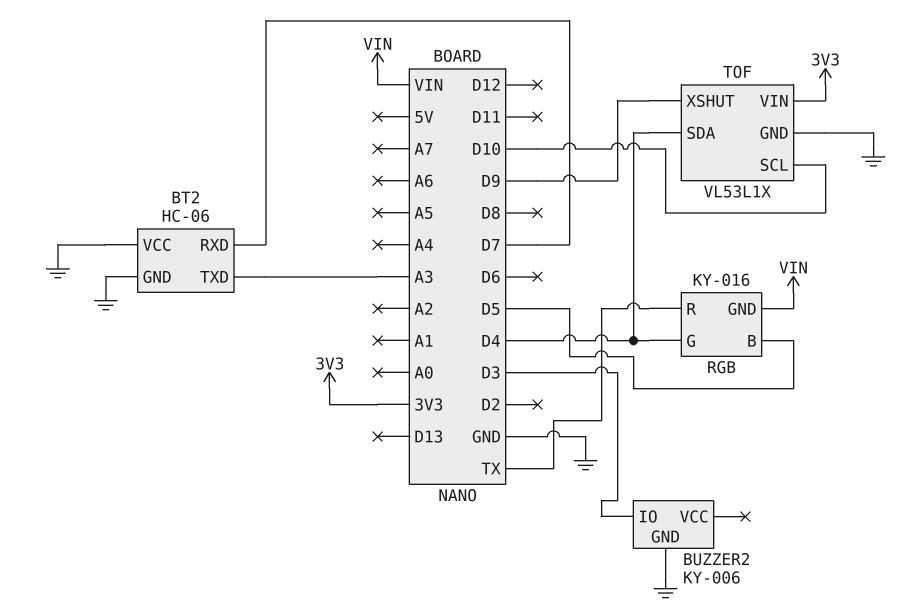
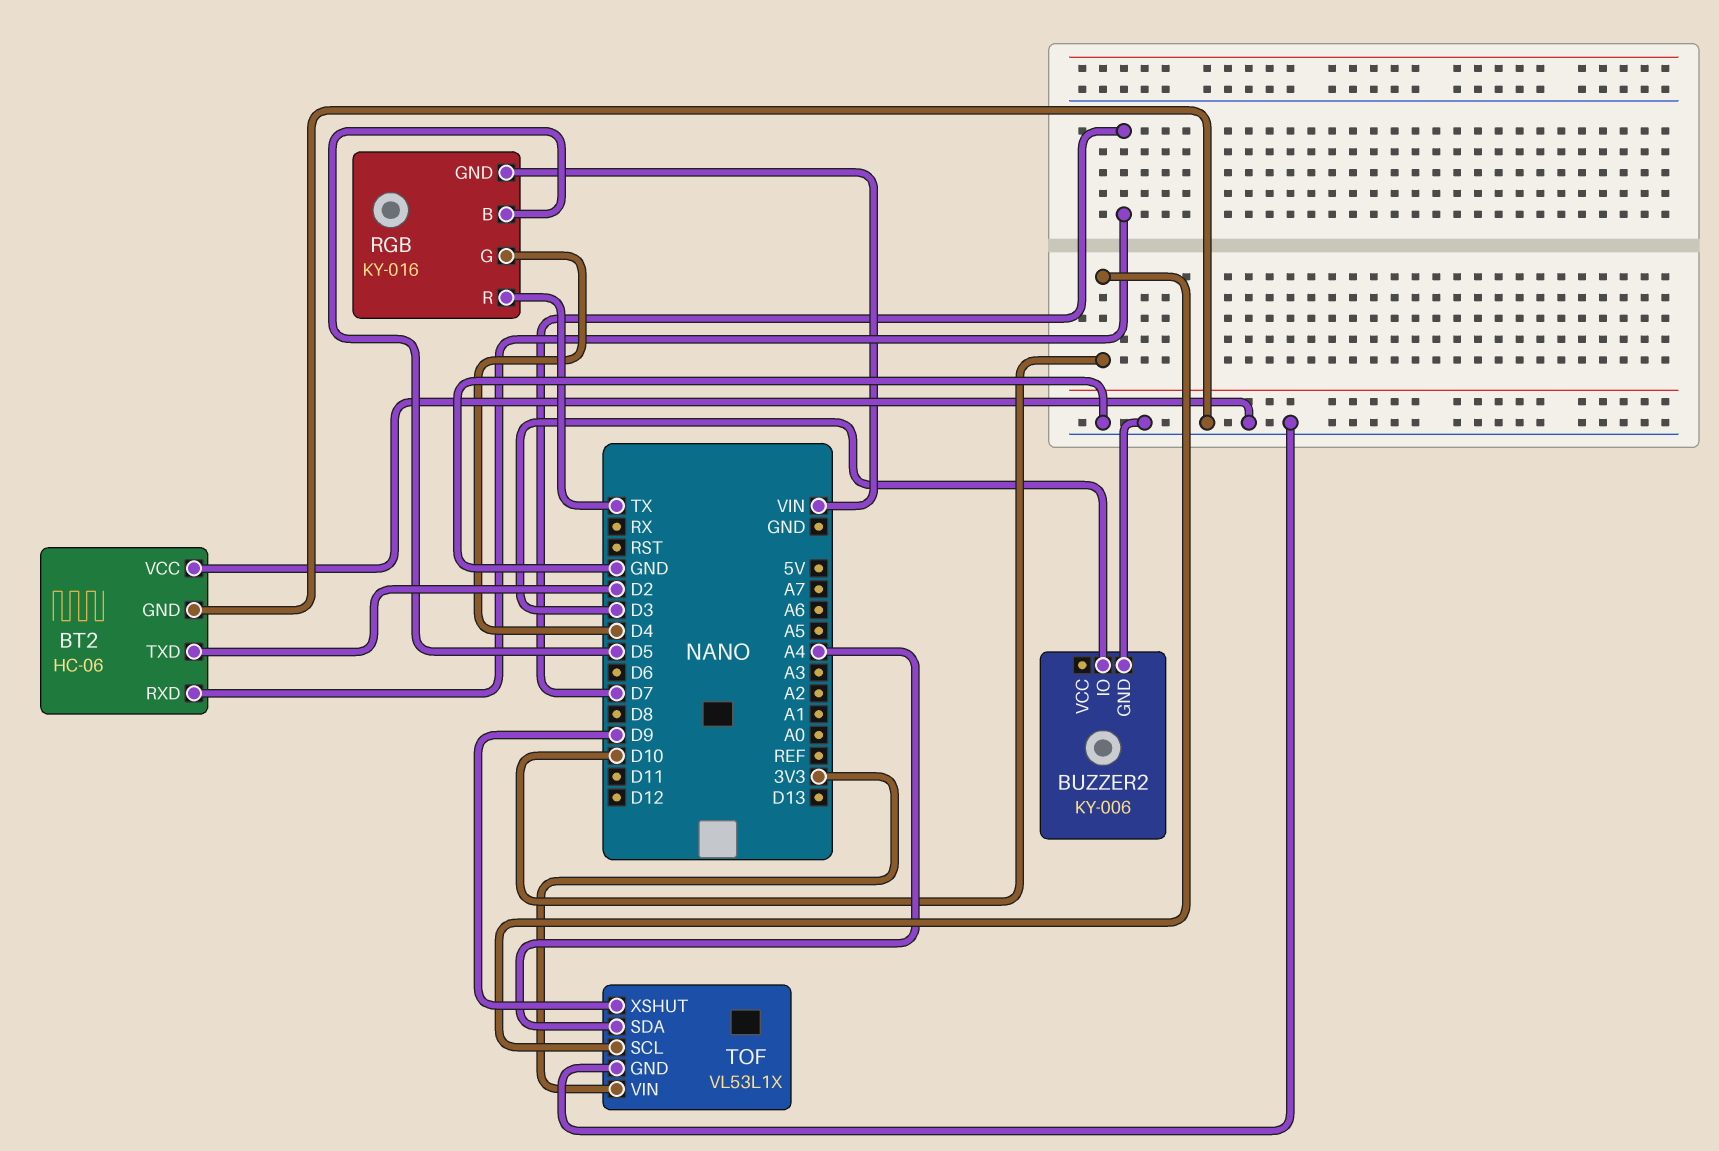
BT2 pin TXD: A3 -> D2
TOF pin SDA: D4 -> A4

